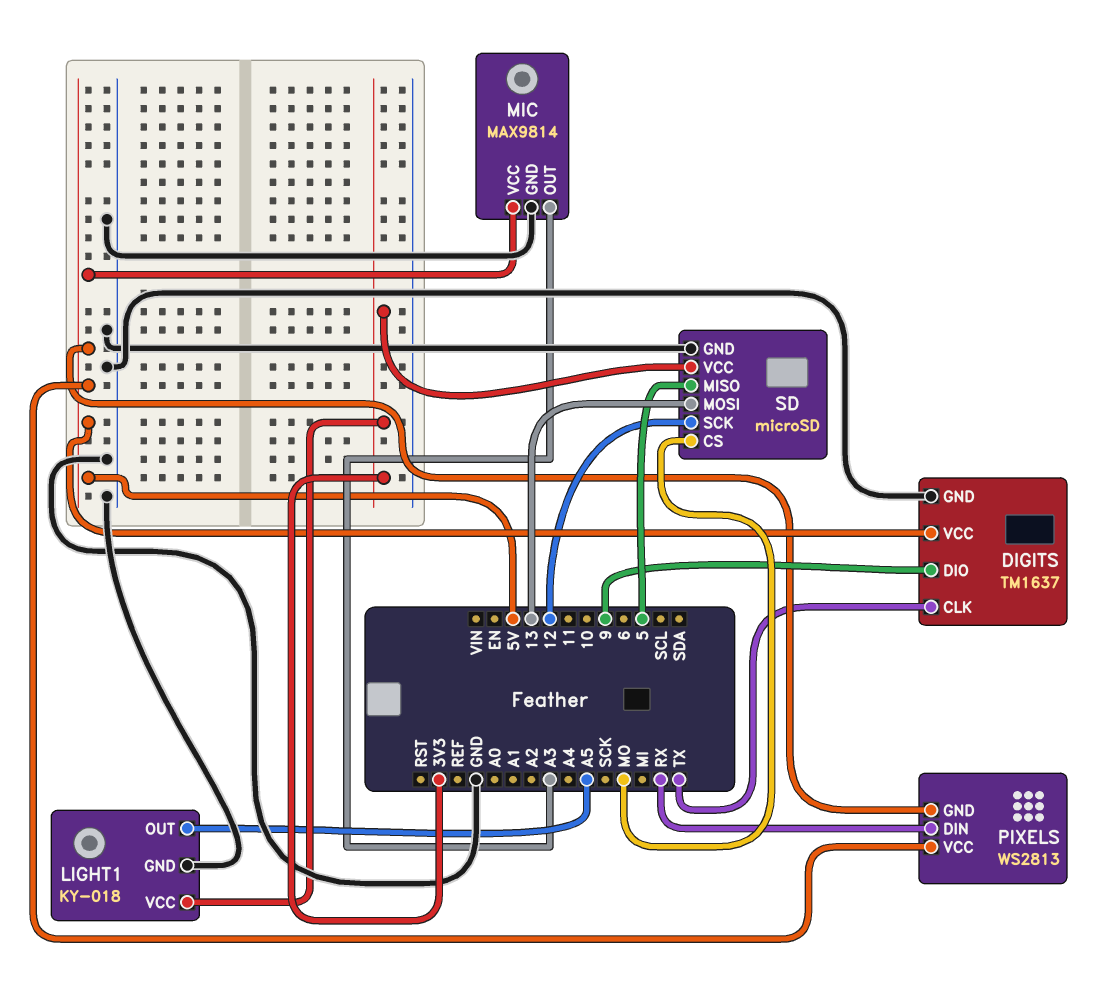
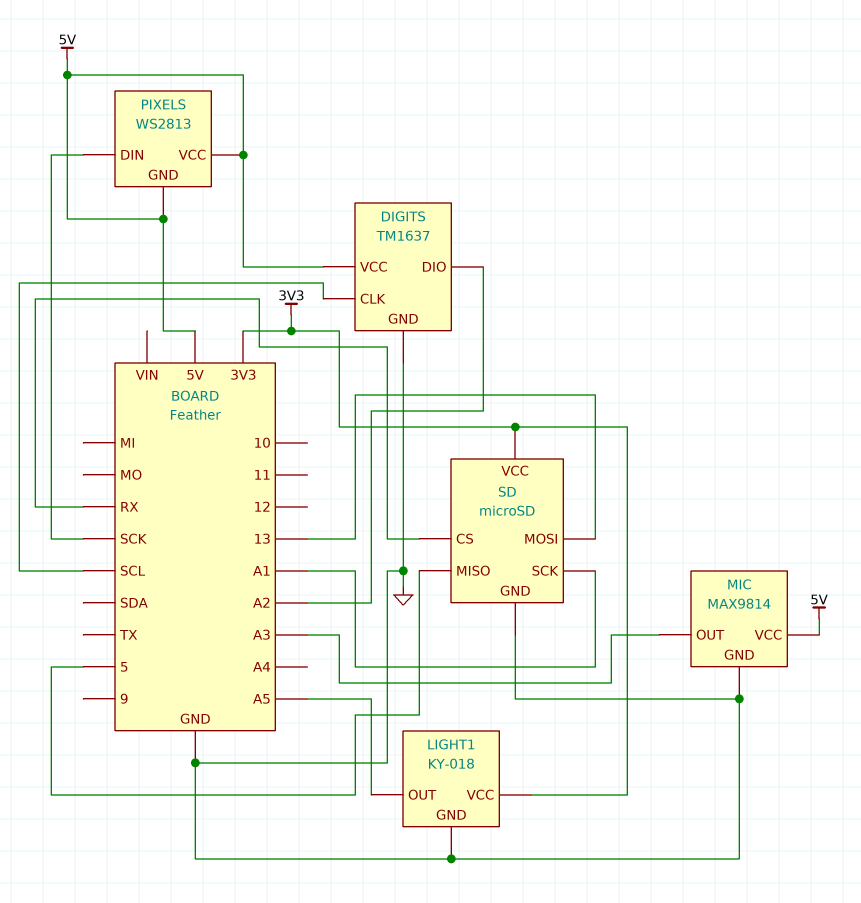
DIGITS pin CLK: TX -> SCL
DIGITS pin DIO: 9 -> A2
PIXELS pin DIN: RX -> SCK
SD pin CS: MO -> RX
SD pin SCK: 12 -> A1

